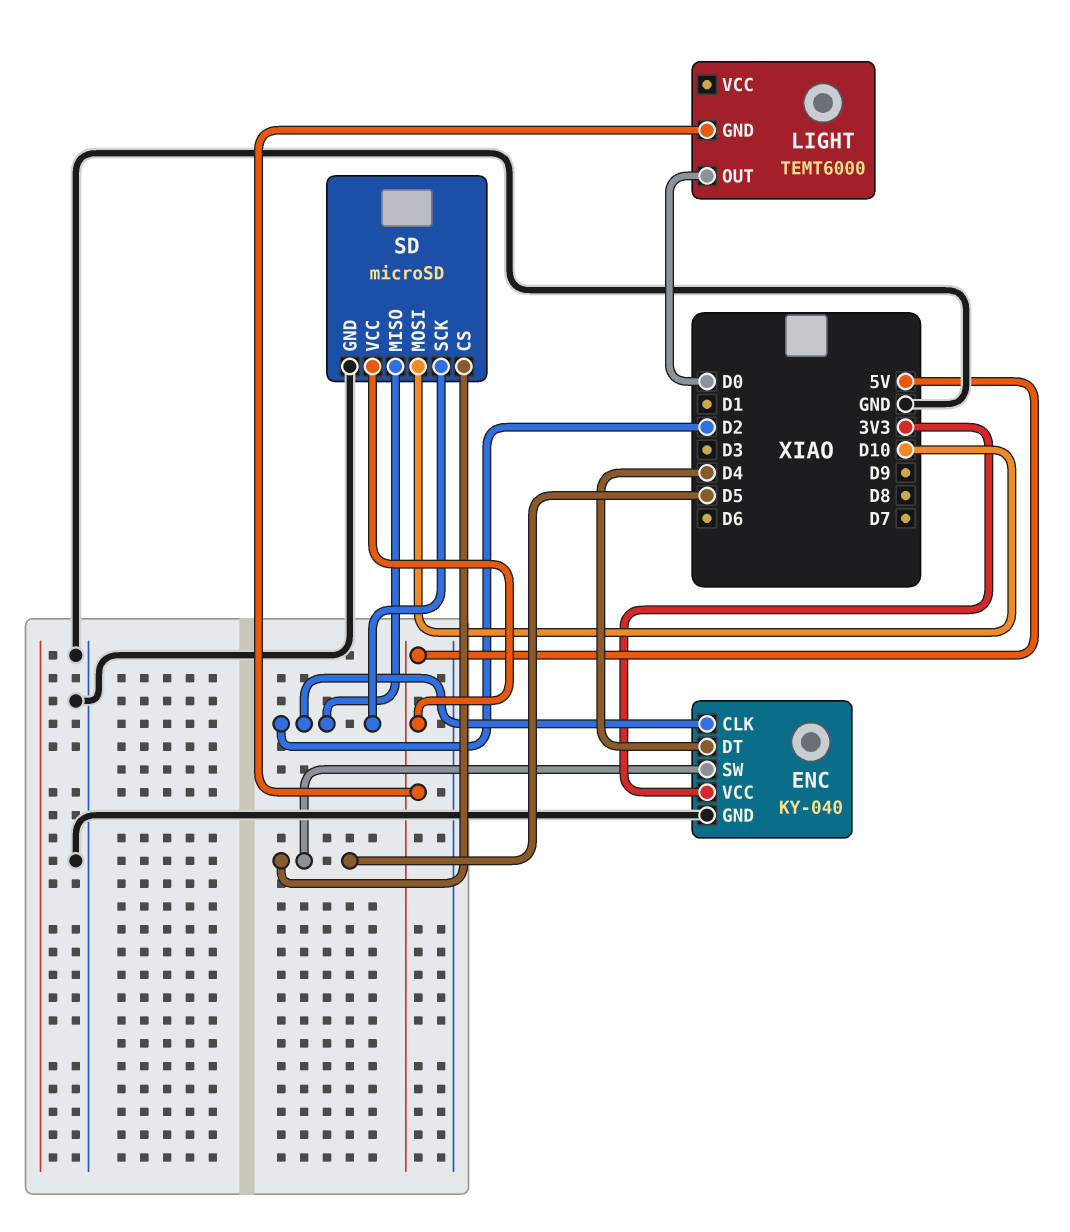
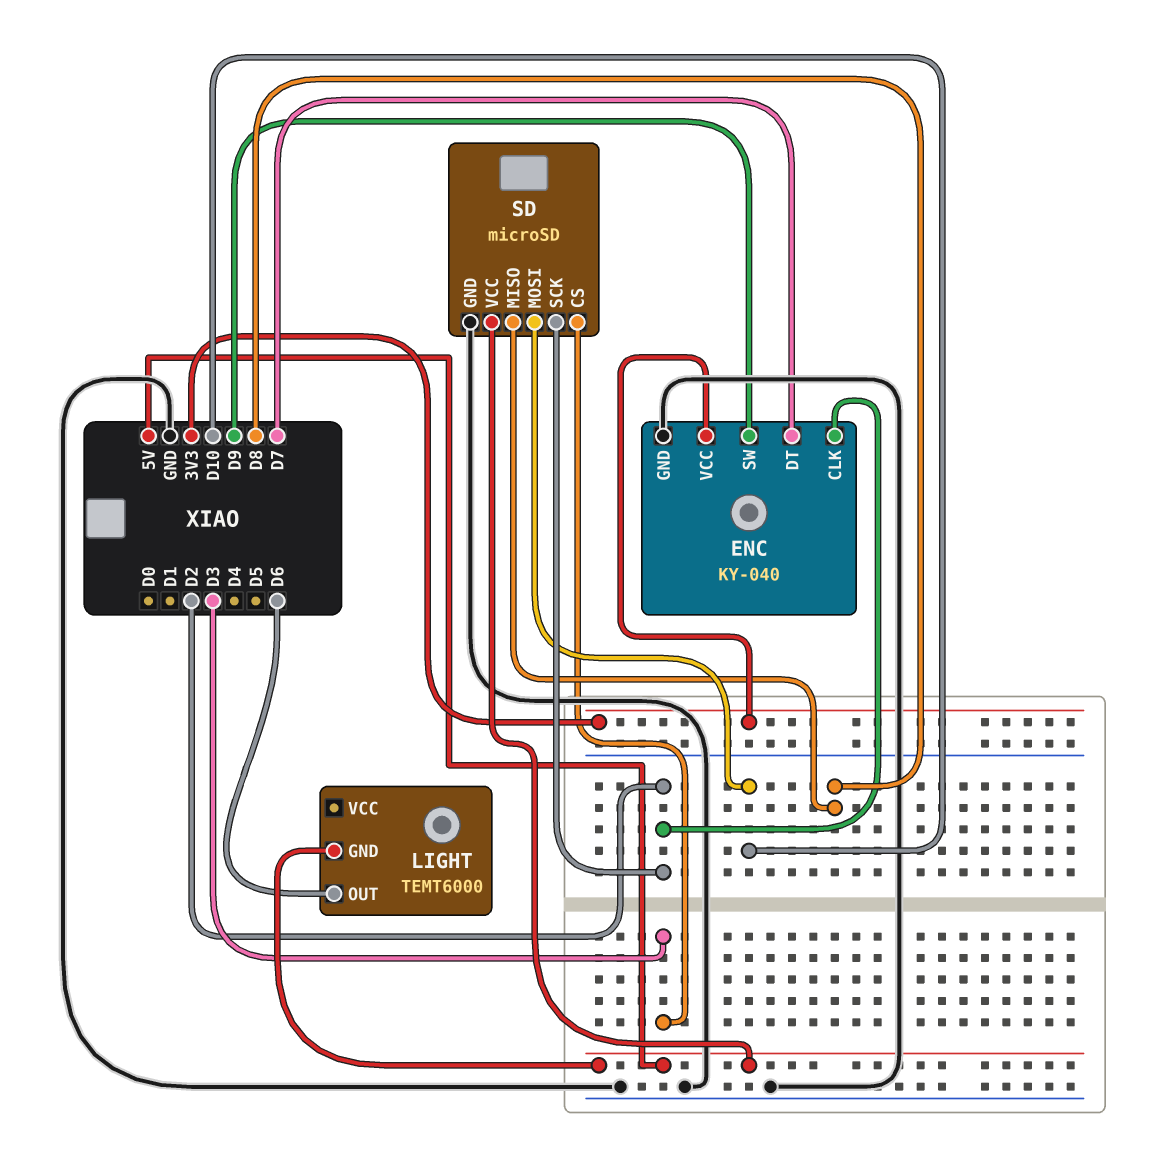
ENC pin DT: D4 -> D7
ENC pin SW: D5 -> D9
LIGHT pin OUT: D0 -> D6
SD pin CS: D5 -> D3
SD pin MISO: D2 -> D8

